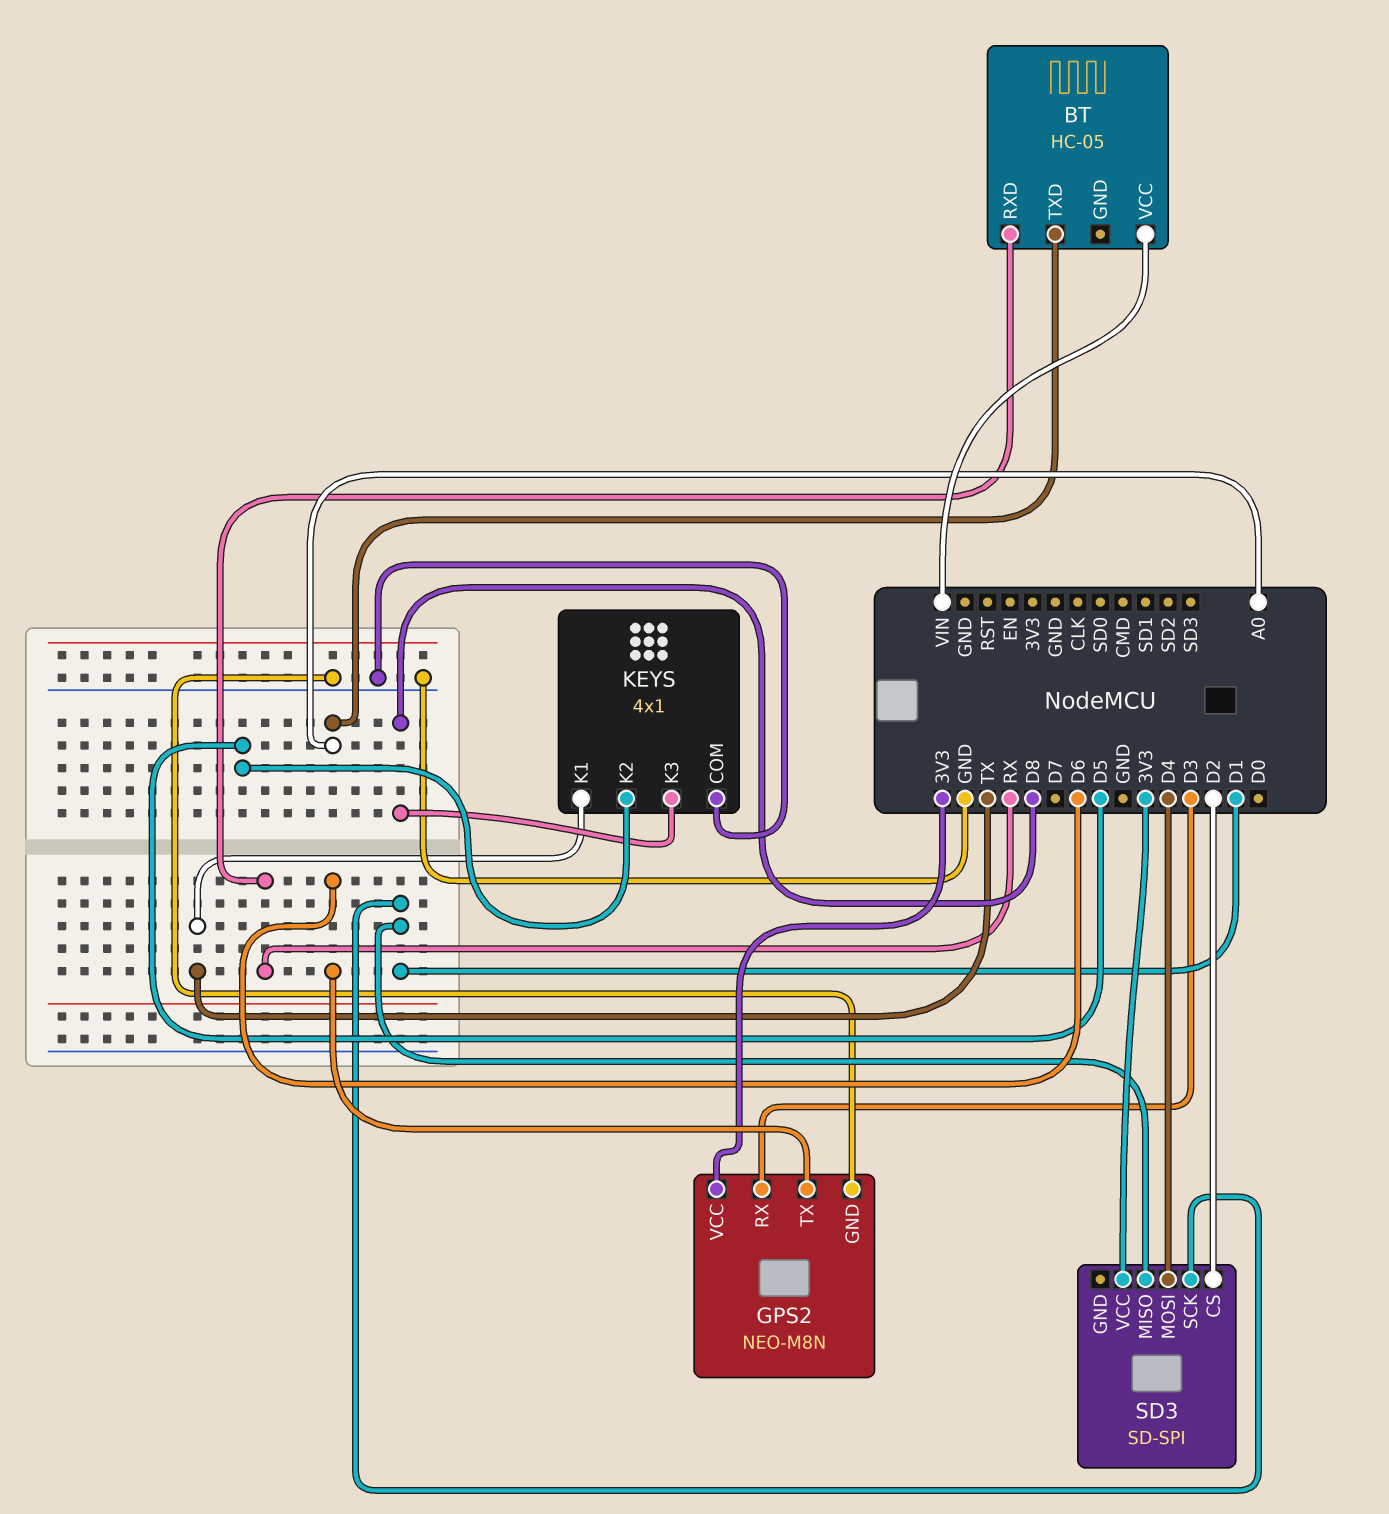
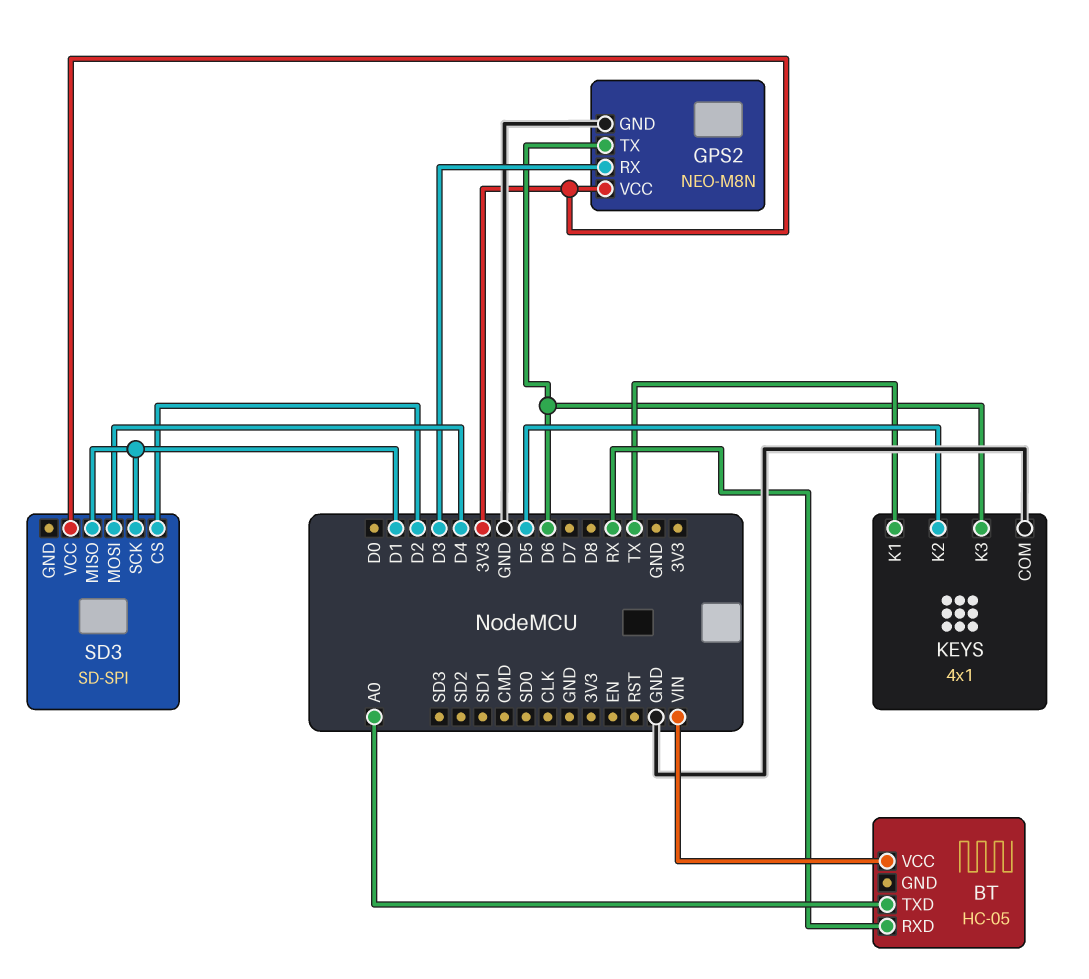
KEYS pin K3: D8 -> D6

